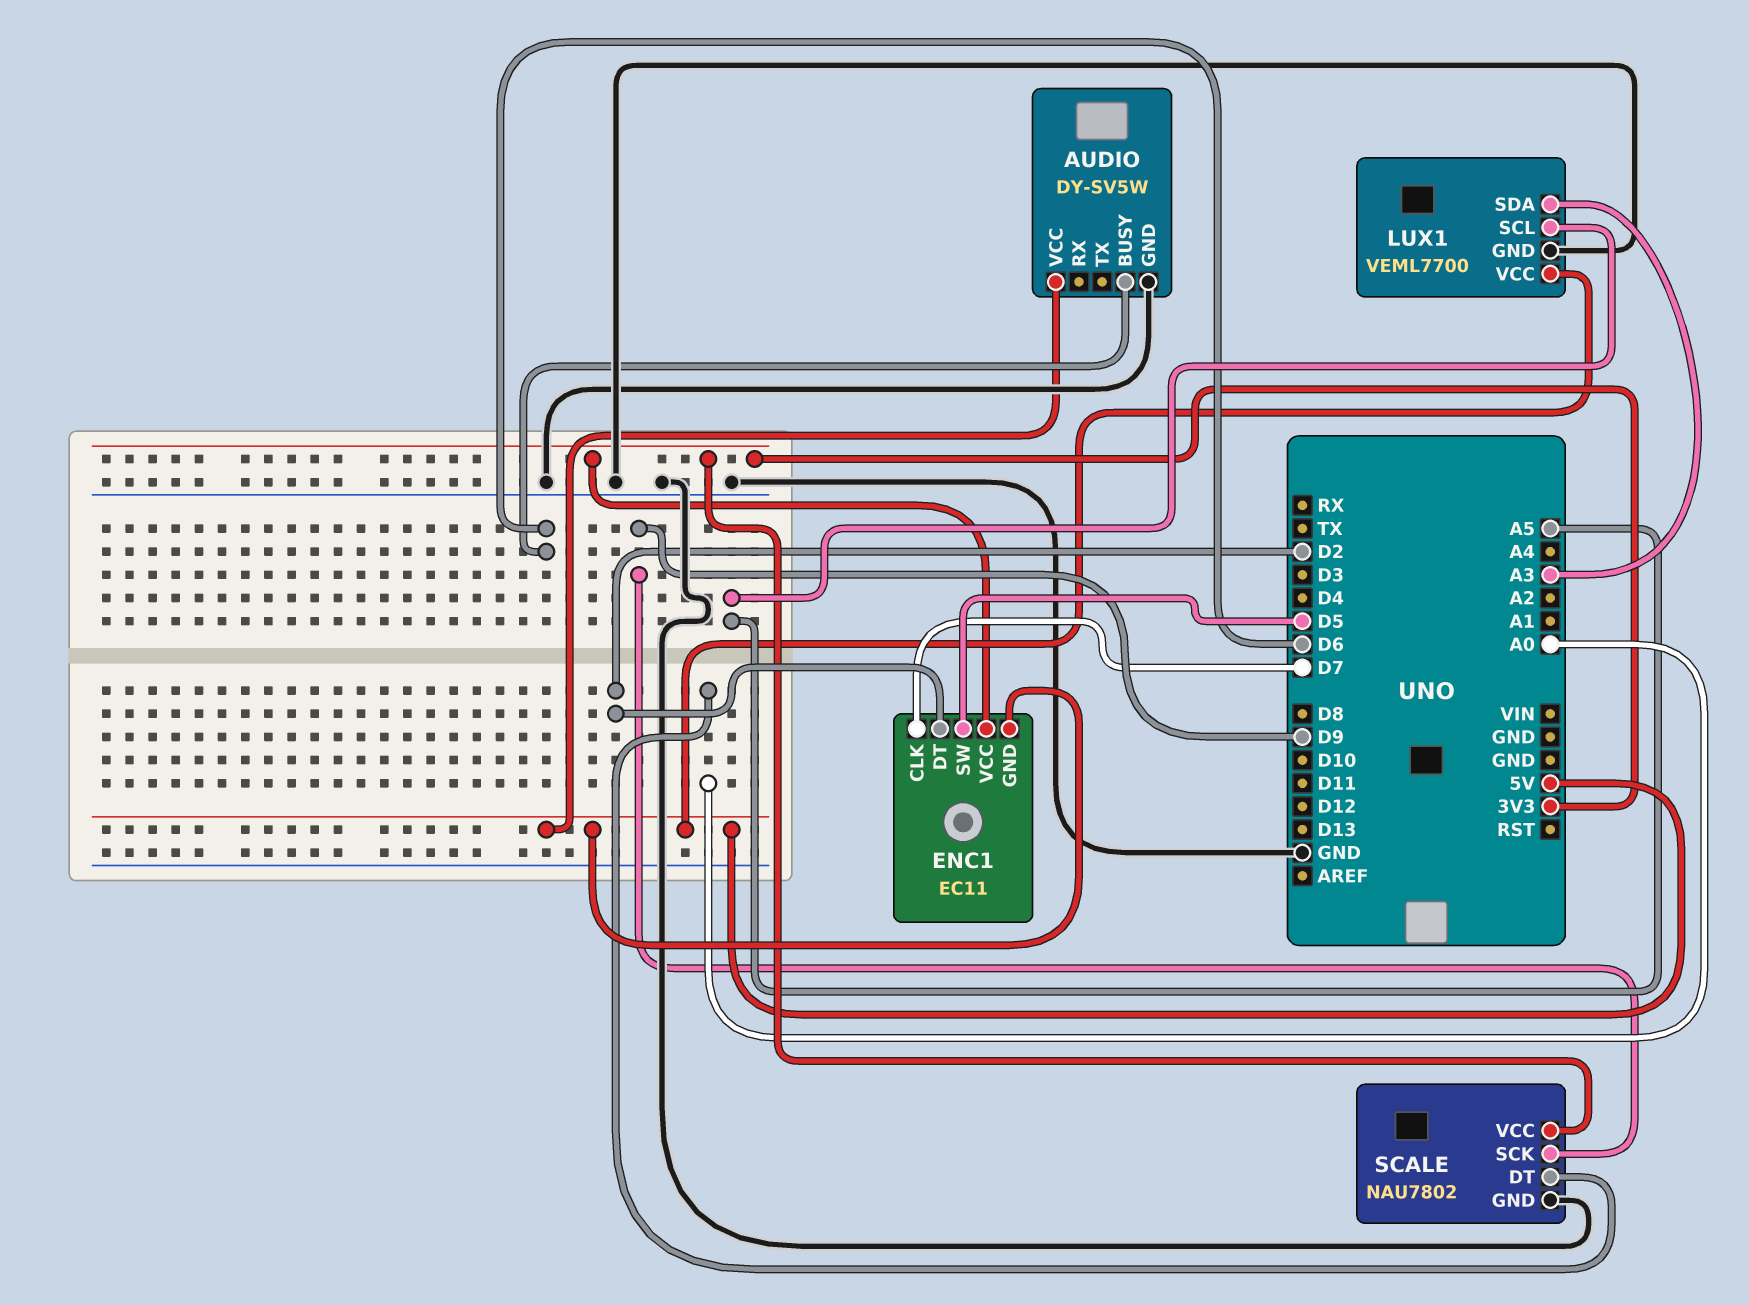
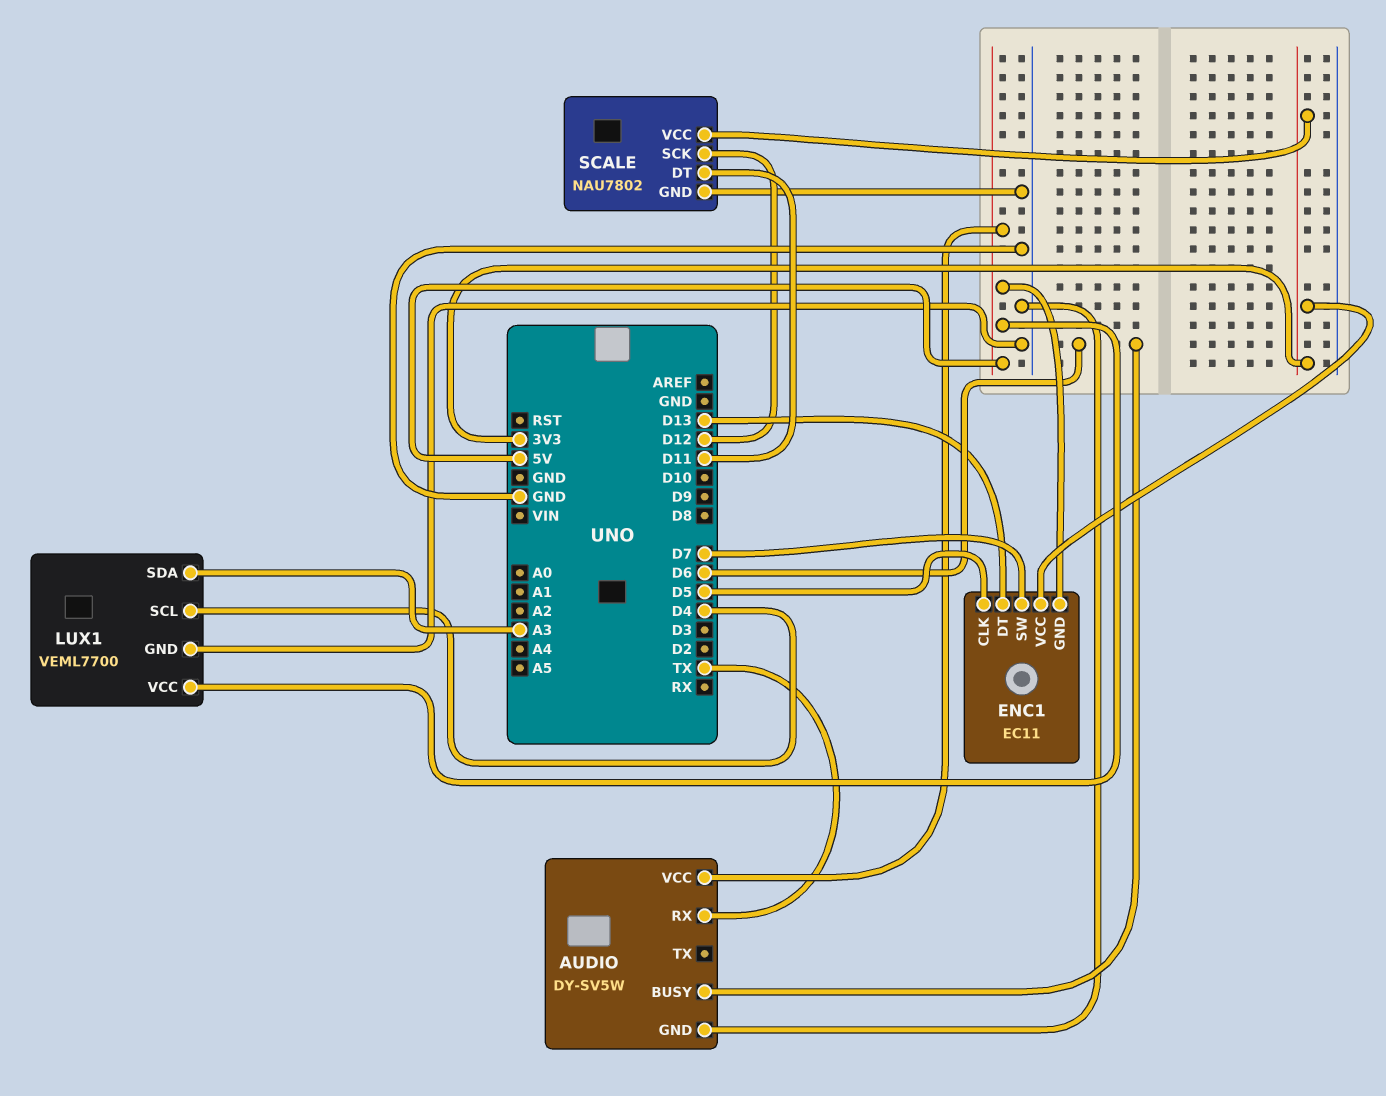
AUDIO pin RX: none -> TX
ENC1 pin CLK: D7 -> D5
ENC1 pin DT: D2 -> D13
ENC1 pin SW: D5 -> D7
LUX1 pin SCL: A5 -> D4
SCALE pin DT: A0 -> D11
SCALE pin SCK: D9 -> D12

